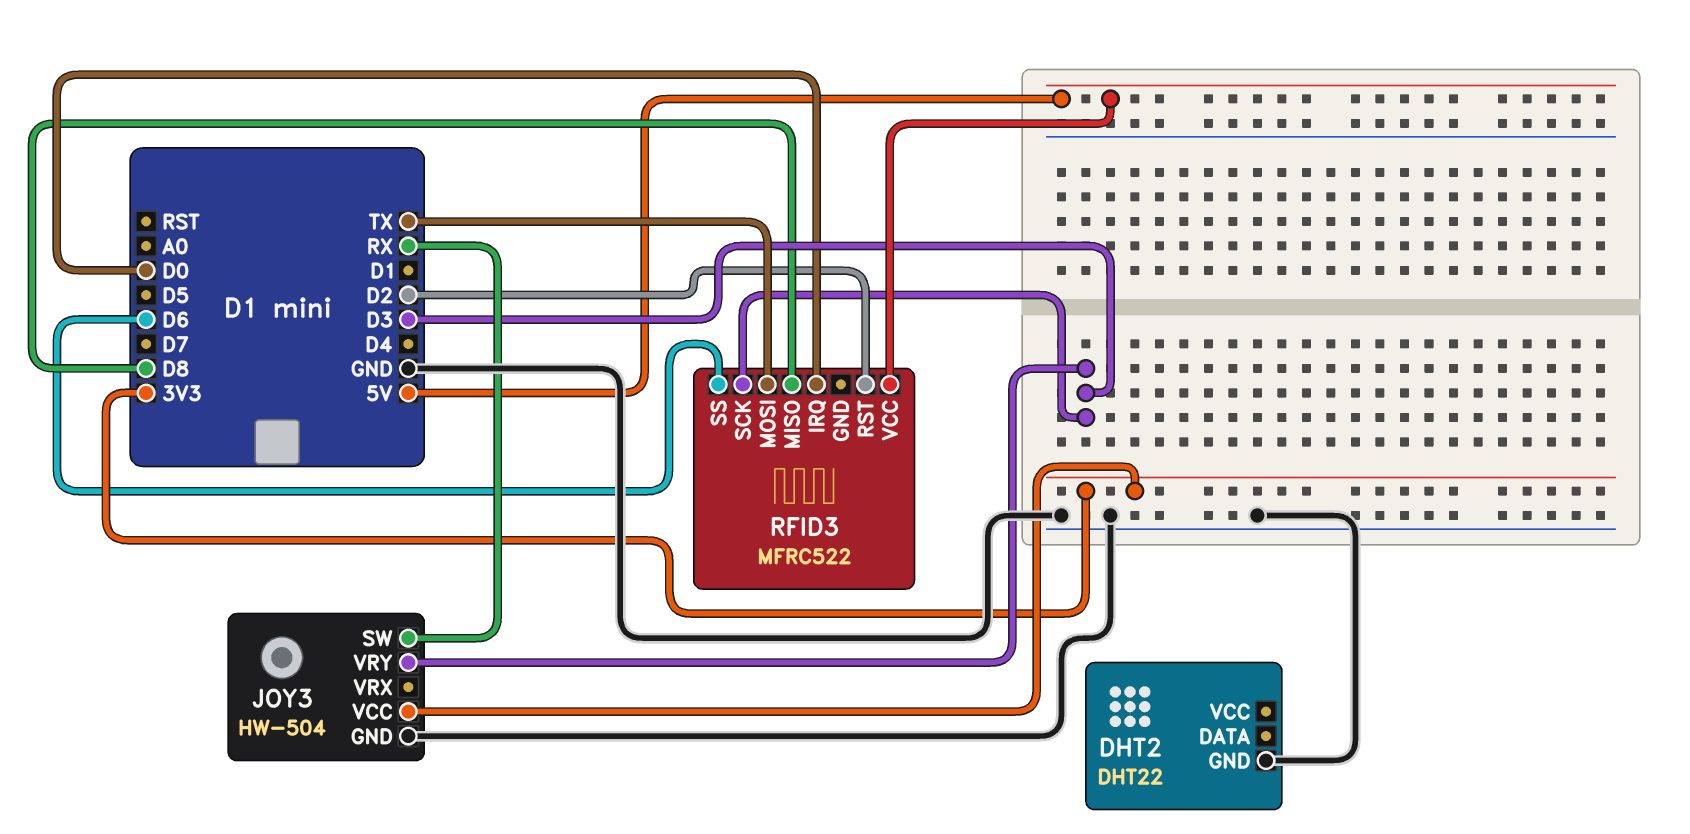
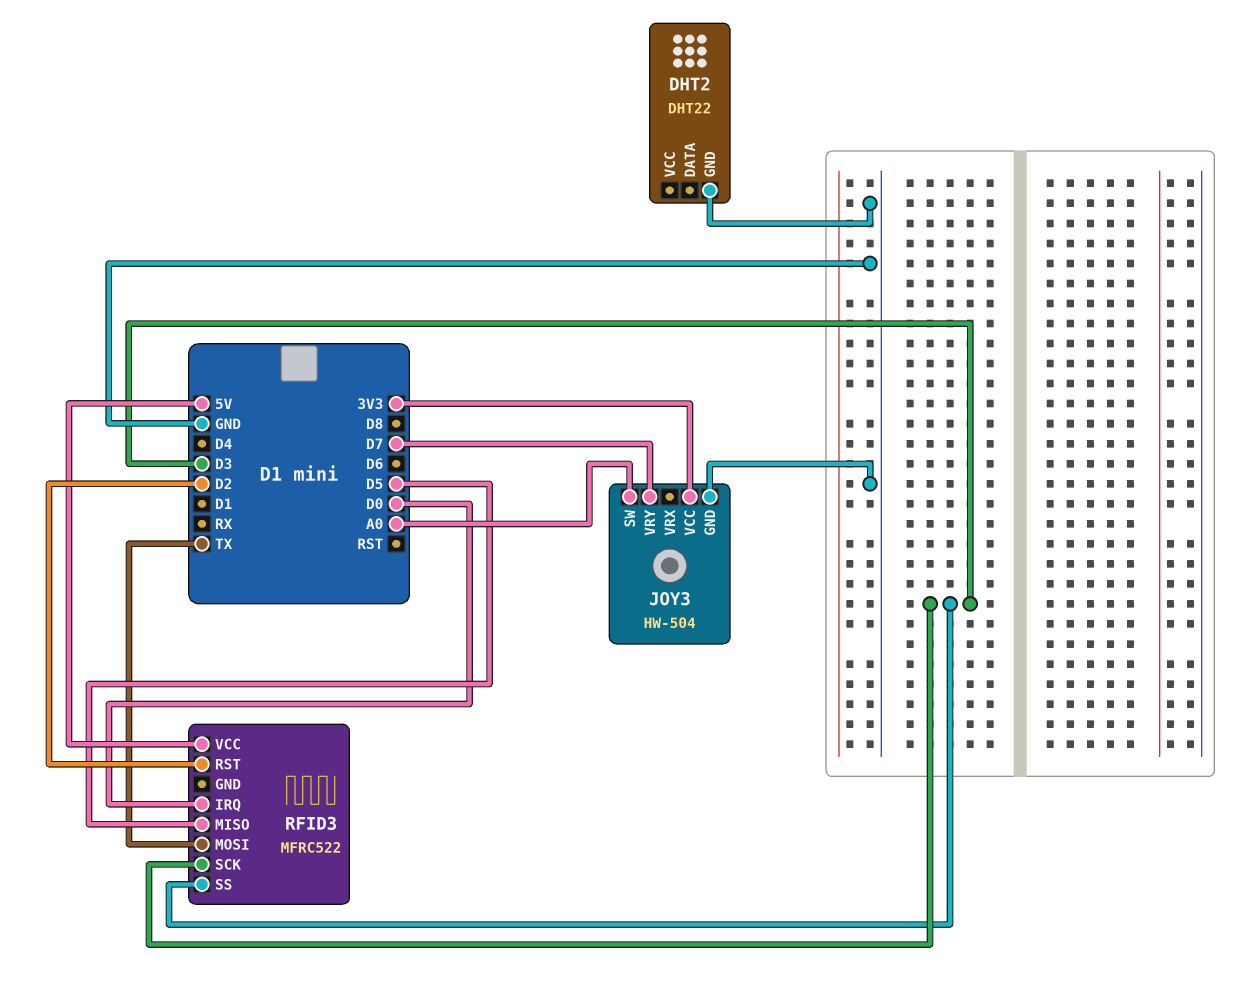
JOY3 pin SW: RX -> A0
JOY3 pin VRY: D3 -> D7
RFID3 pin MISO: D8 -> D5
RFID3 pin SS: D6 -> D3

